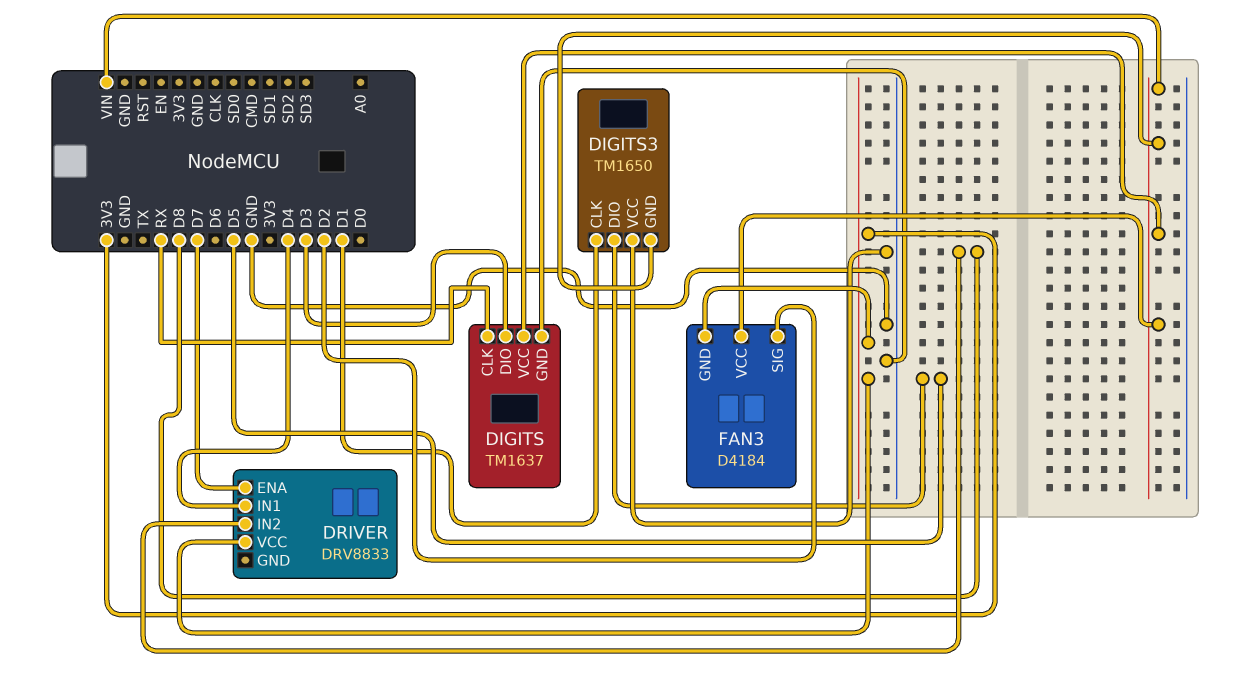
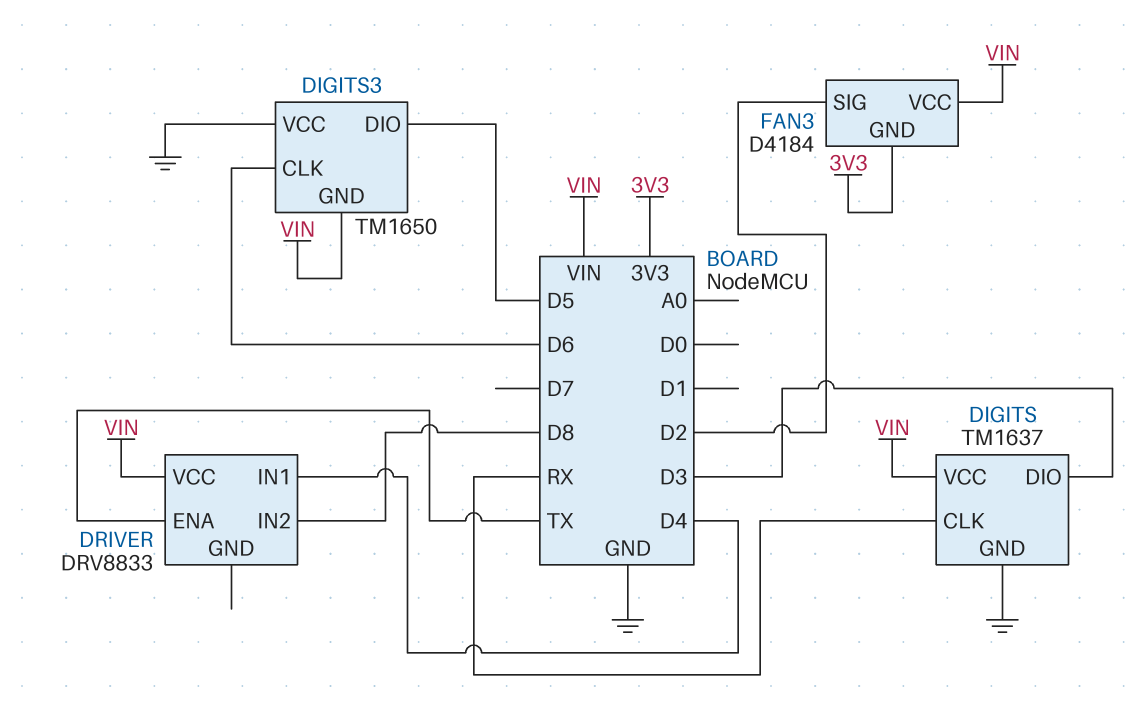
DIGITS3 pin CLK: D1 -> D6
DRIVER pin ENA: D7 -> TX
DRIVER pin VCC: 3V3 -> VIN

